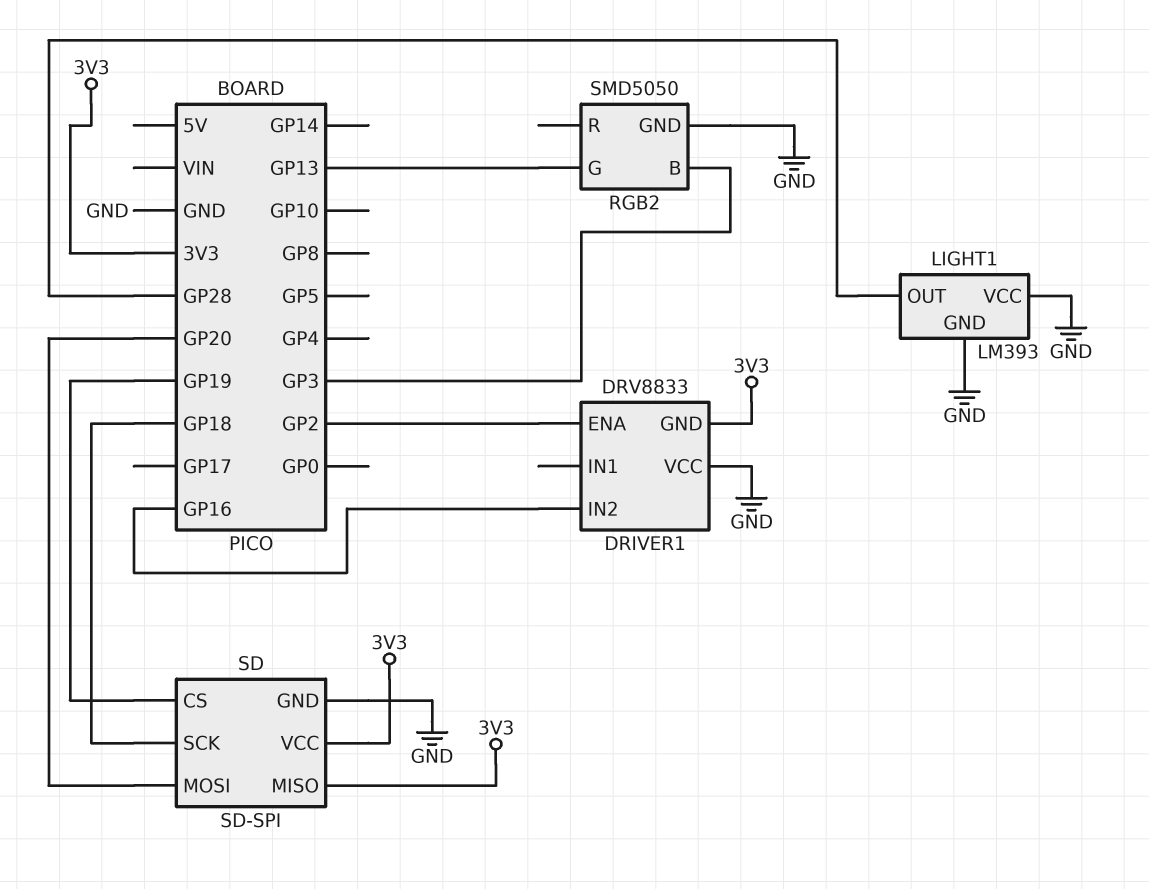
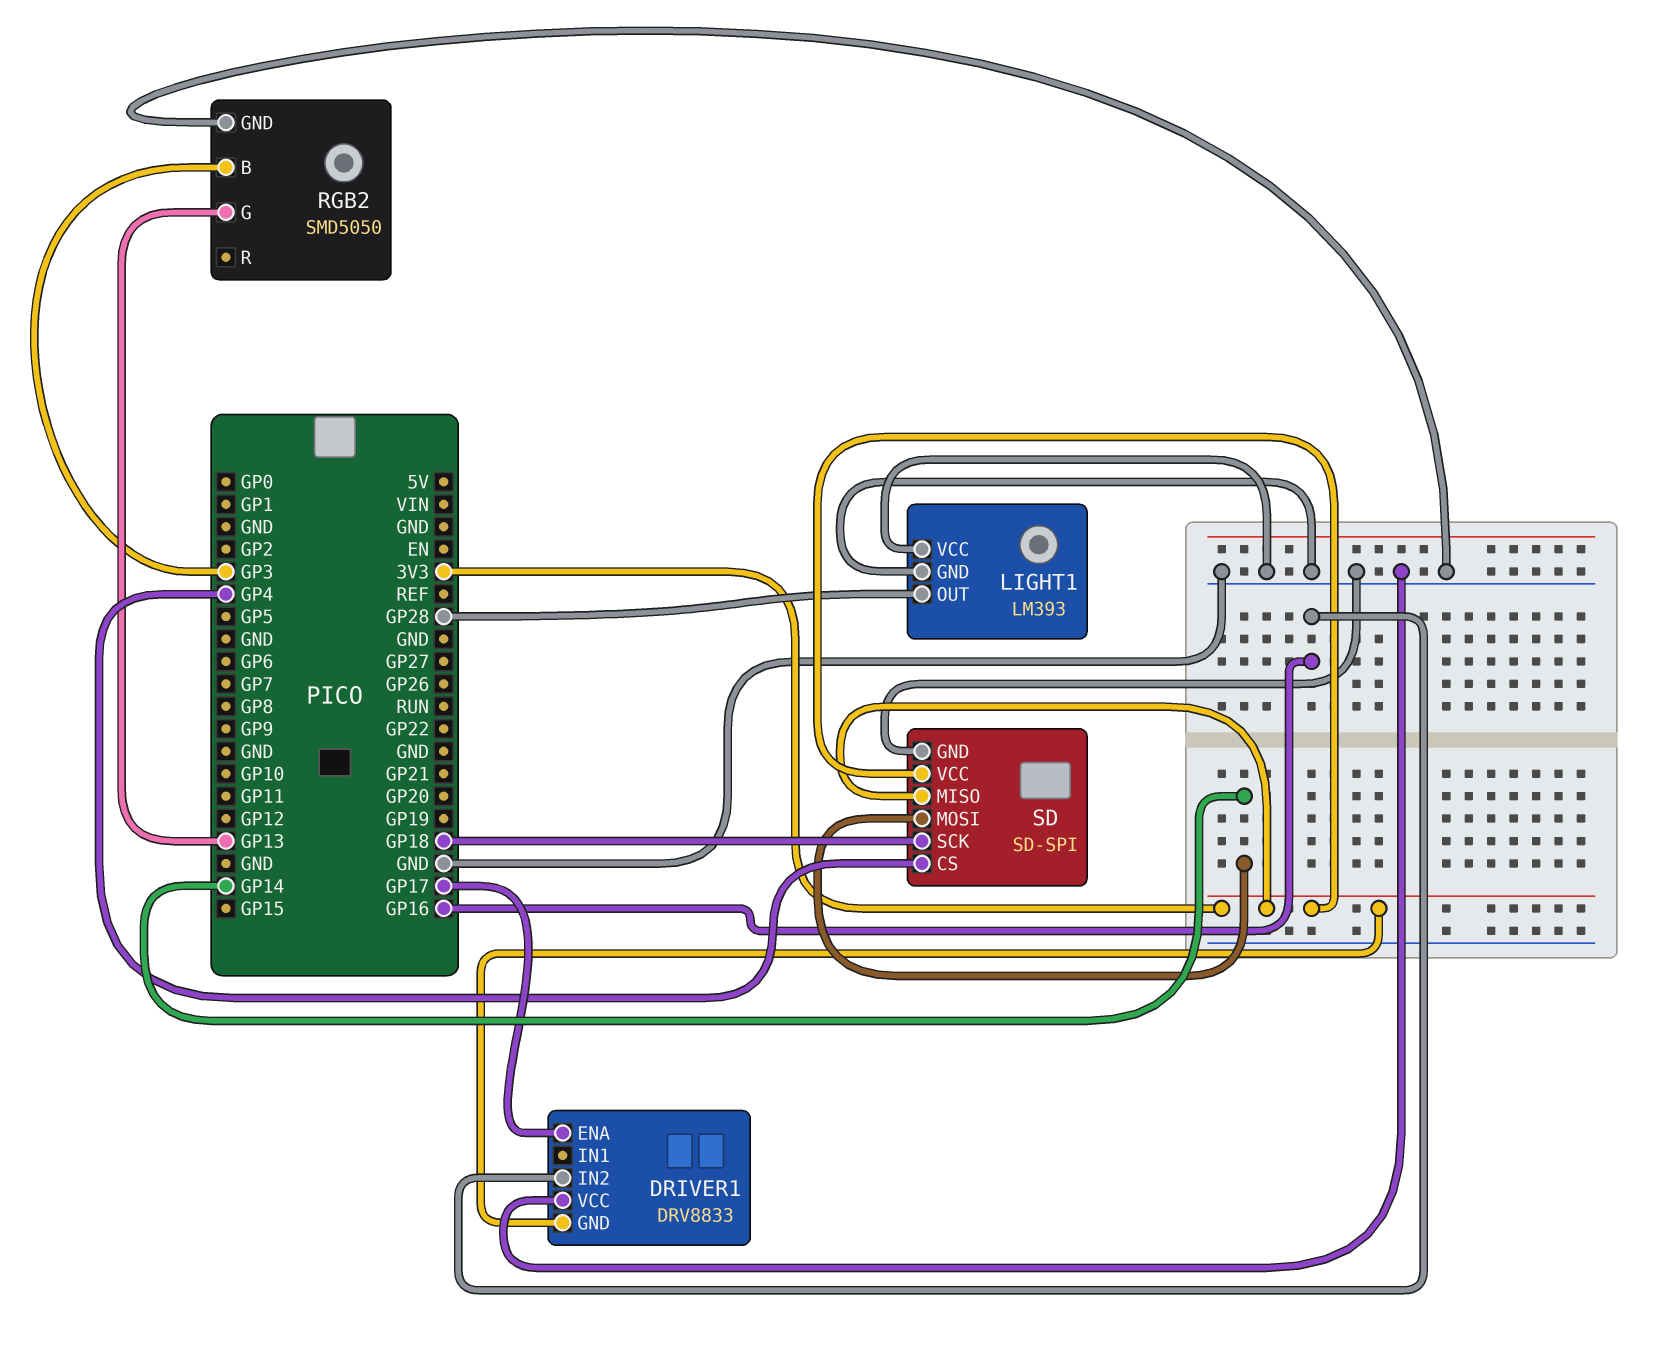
DRIVER1 pin ENA: GP2 -> GP17
SD pin CS: GP19 -> GP4
SD pin MOSI: GP20 -> GP14

